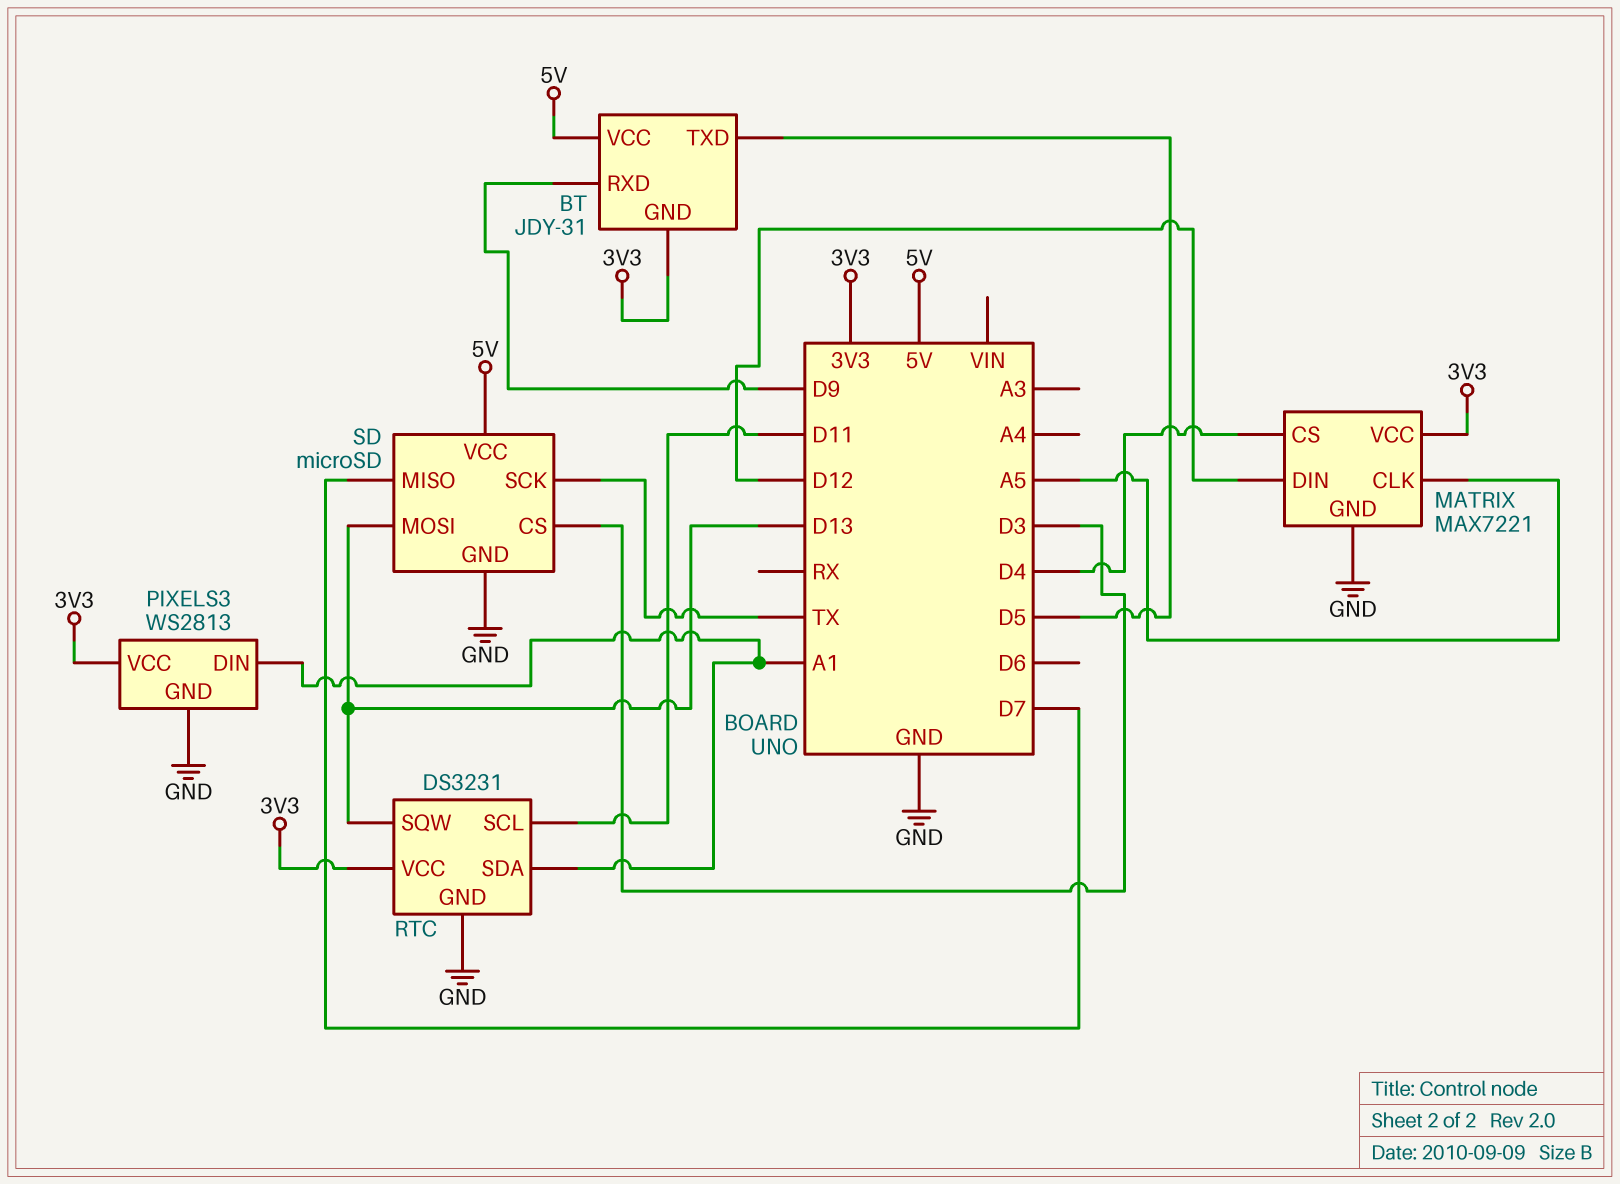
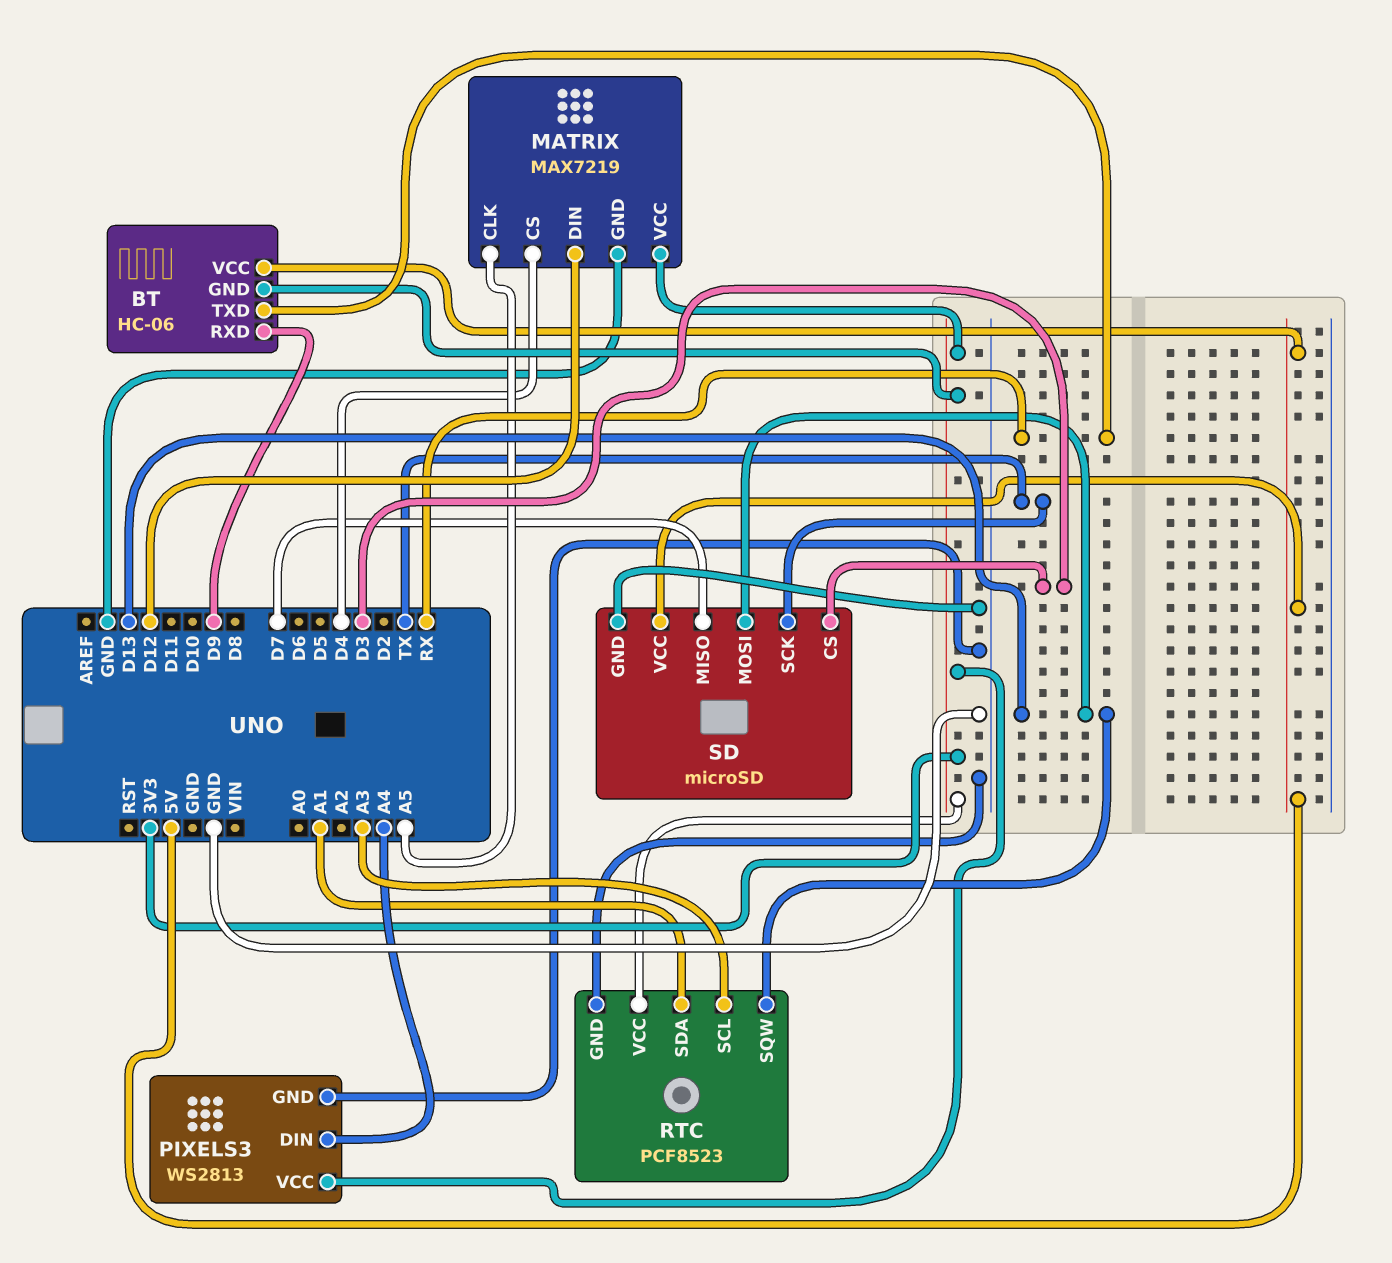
BT: JDY-31 -> HC-06
BT pin TXD: D5 -> RX
MATRIX: MAX7221 -> MAX7219
PIXELS3 pin DIN: A1 -> A4
RTC: DS3231 -> PCF8523
RTC pin SCL: D11 -> A3

